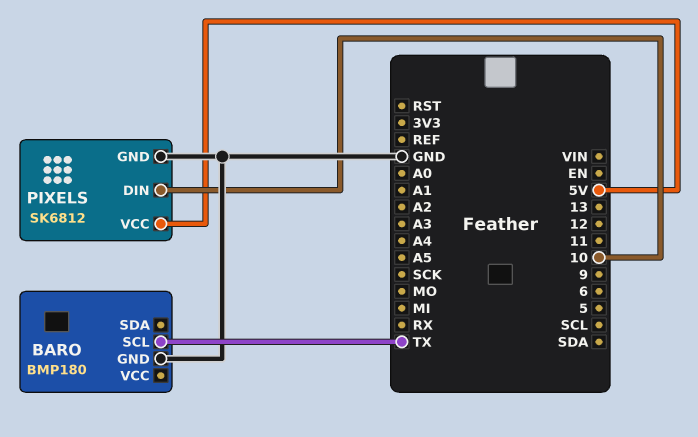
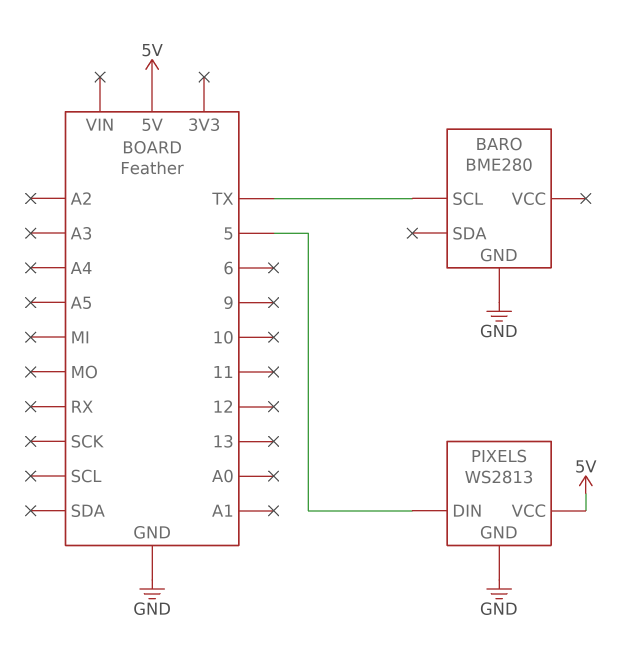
BARO: BMP180 -> BME280
PIXELS: SK6812 -> WS2813
PIXELS pin DIN: 10 -> 5

